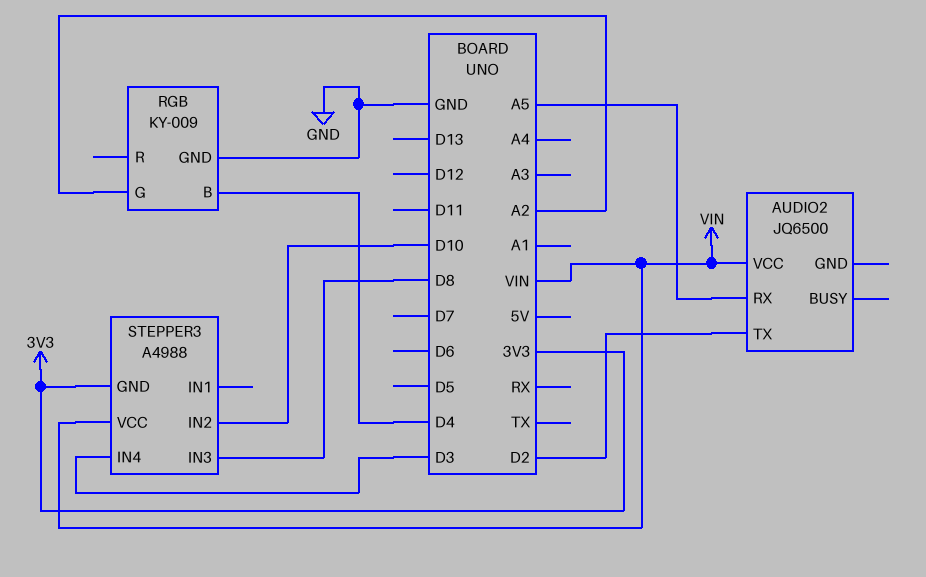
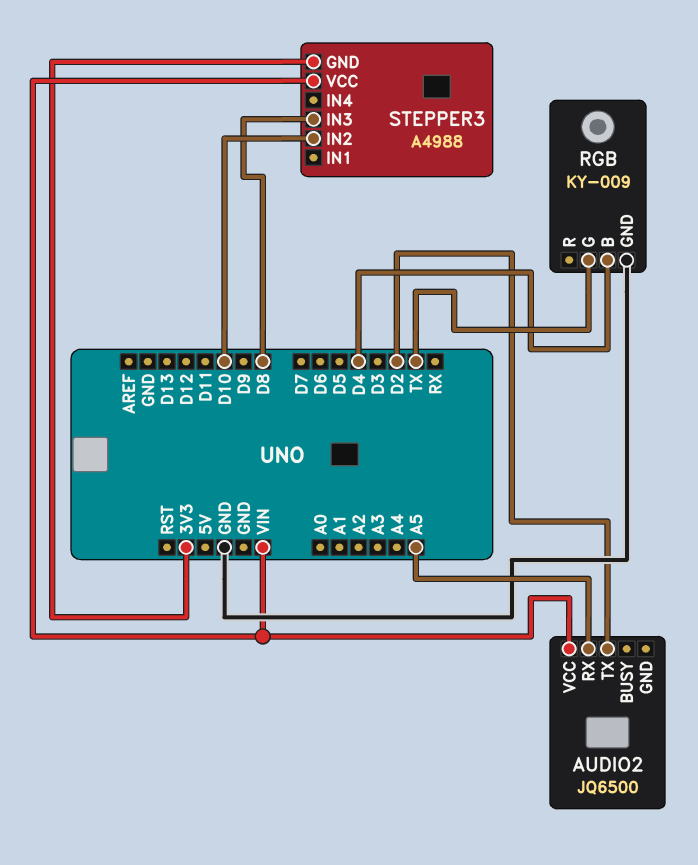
RGB pin G: A2 -> TX
STEPPER3 pin IN4: D3 -> none

